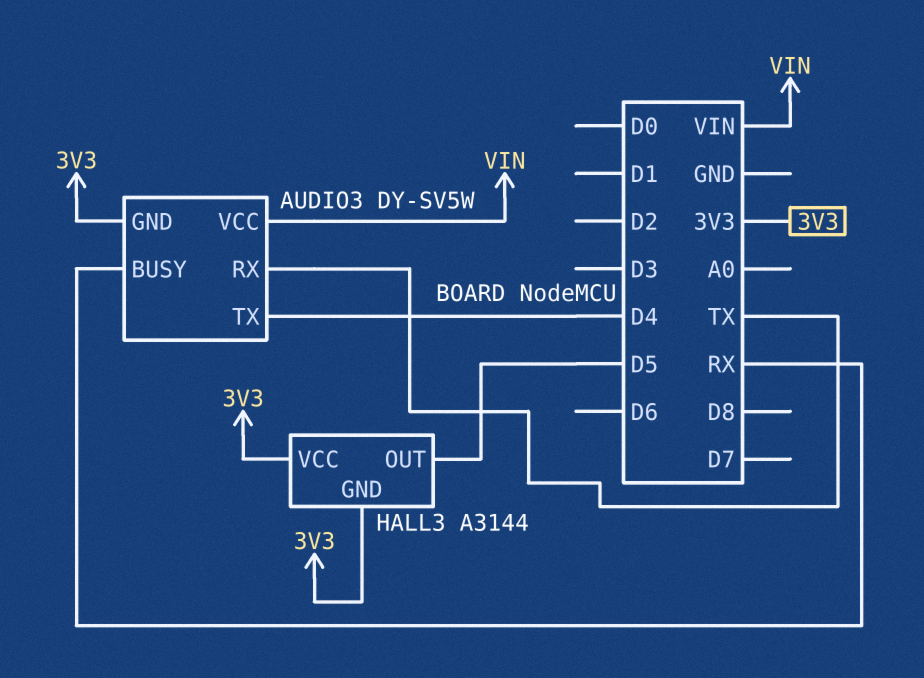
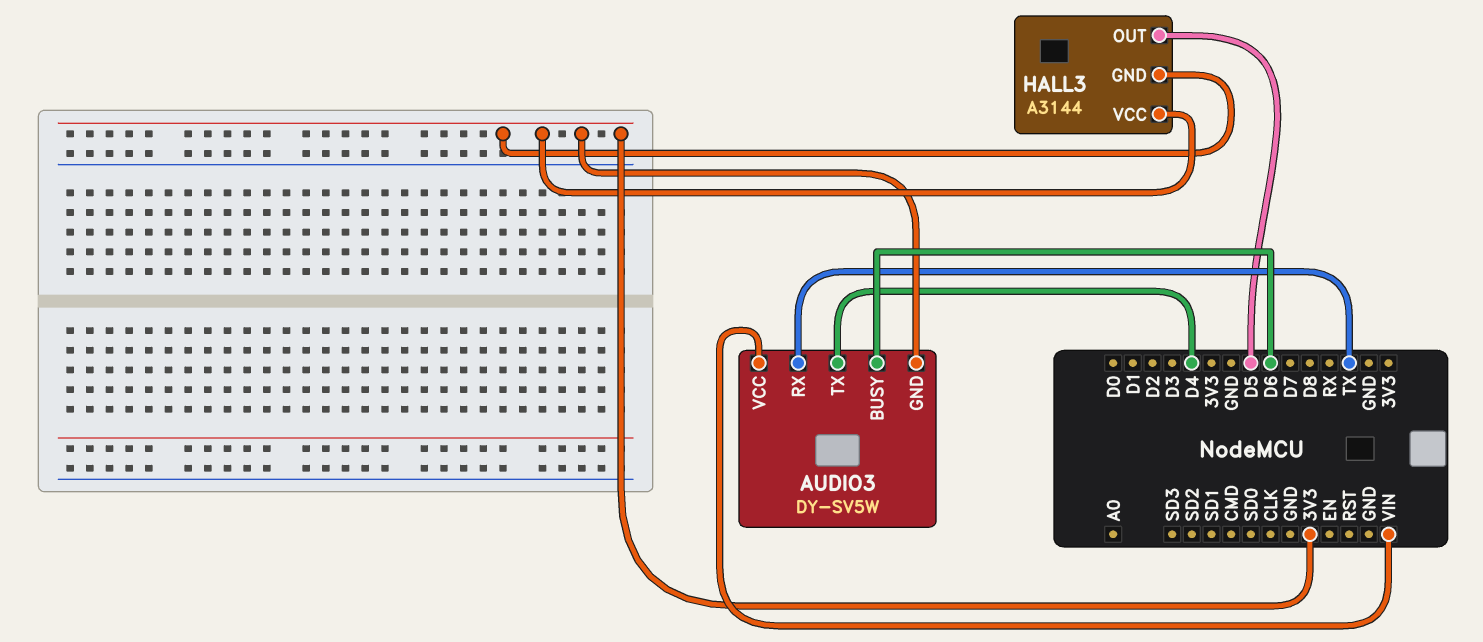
AUDIO3 pin BUSY: RX -> D6

